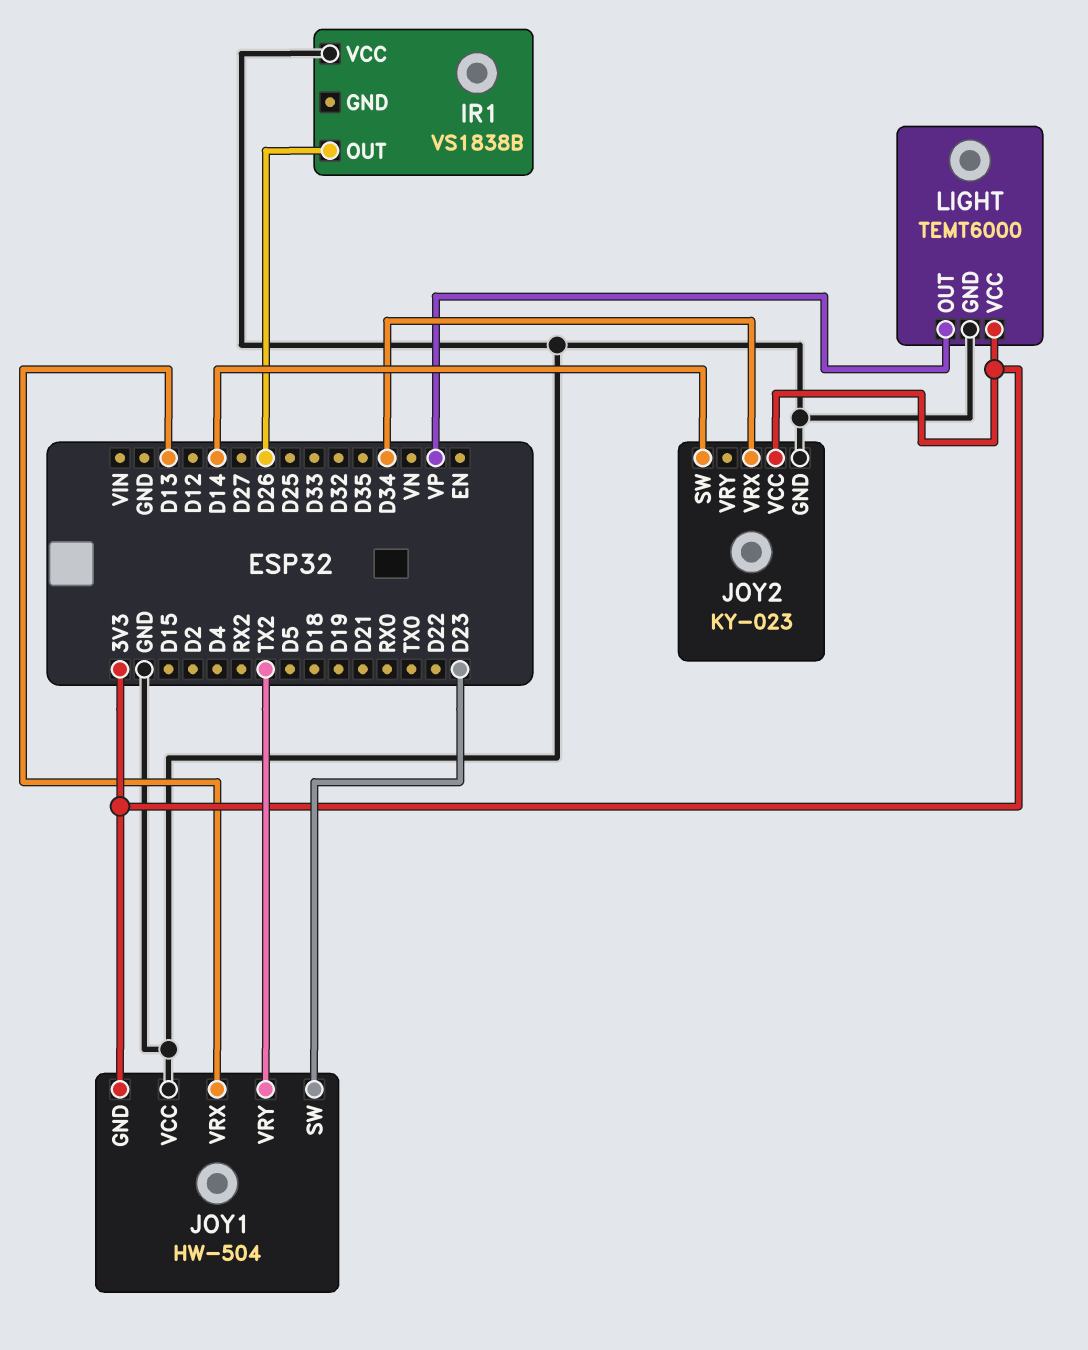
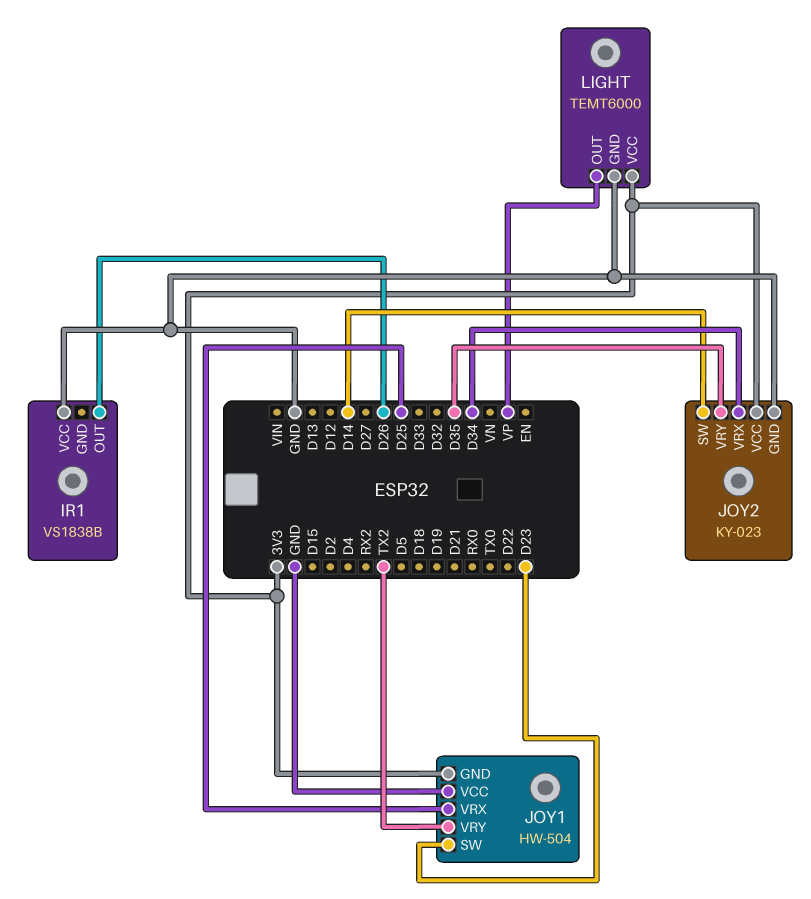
JOY1 pin VRX: D13 -> D25
JOY2 pin VRY: none -> D35

